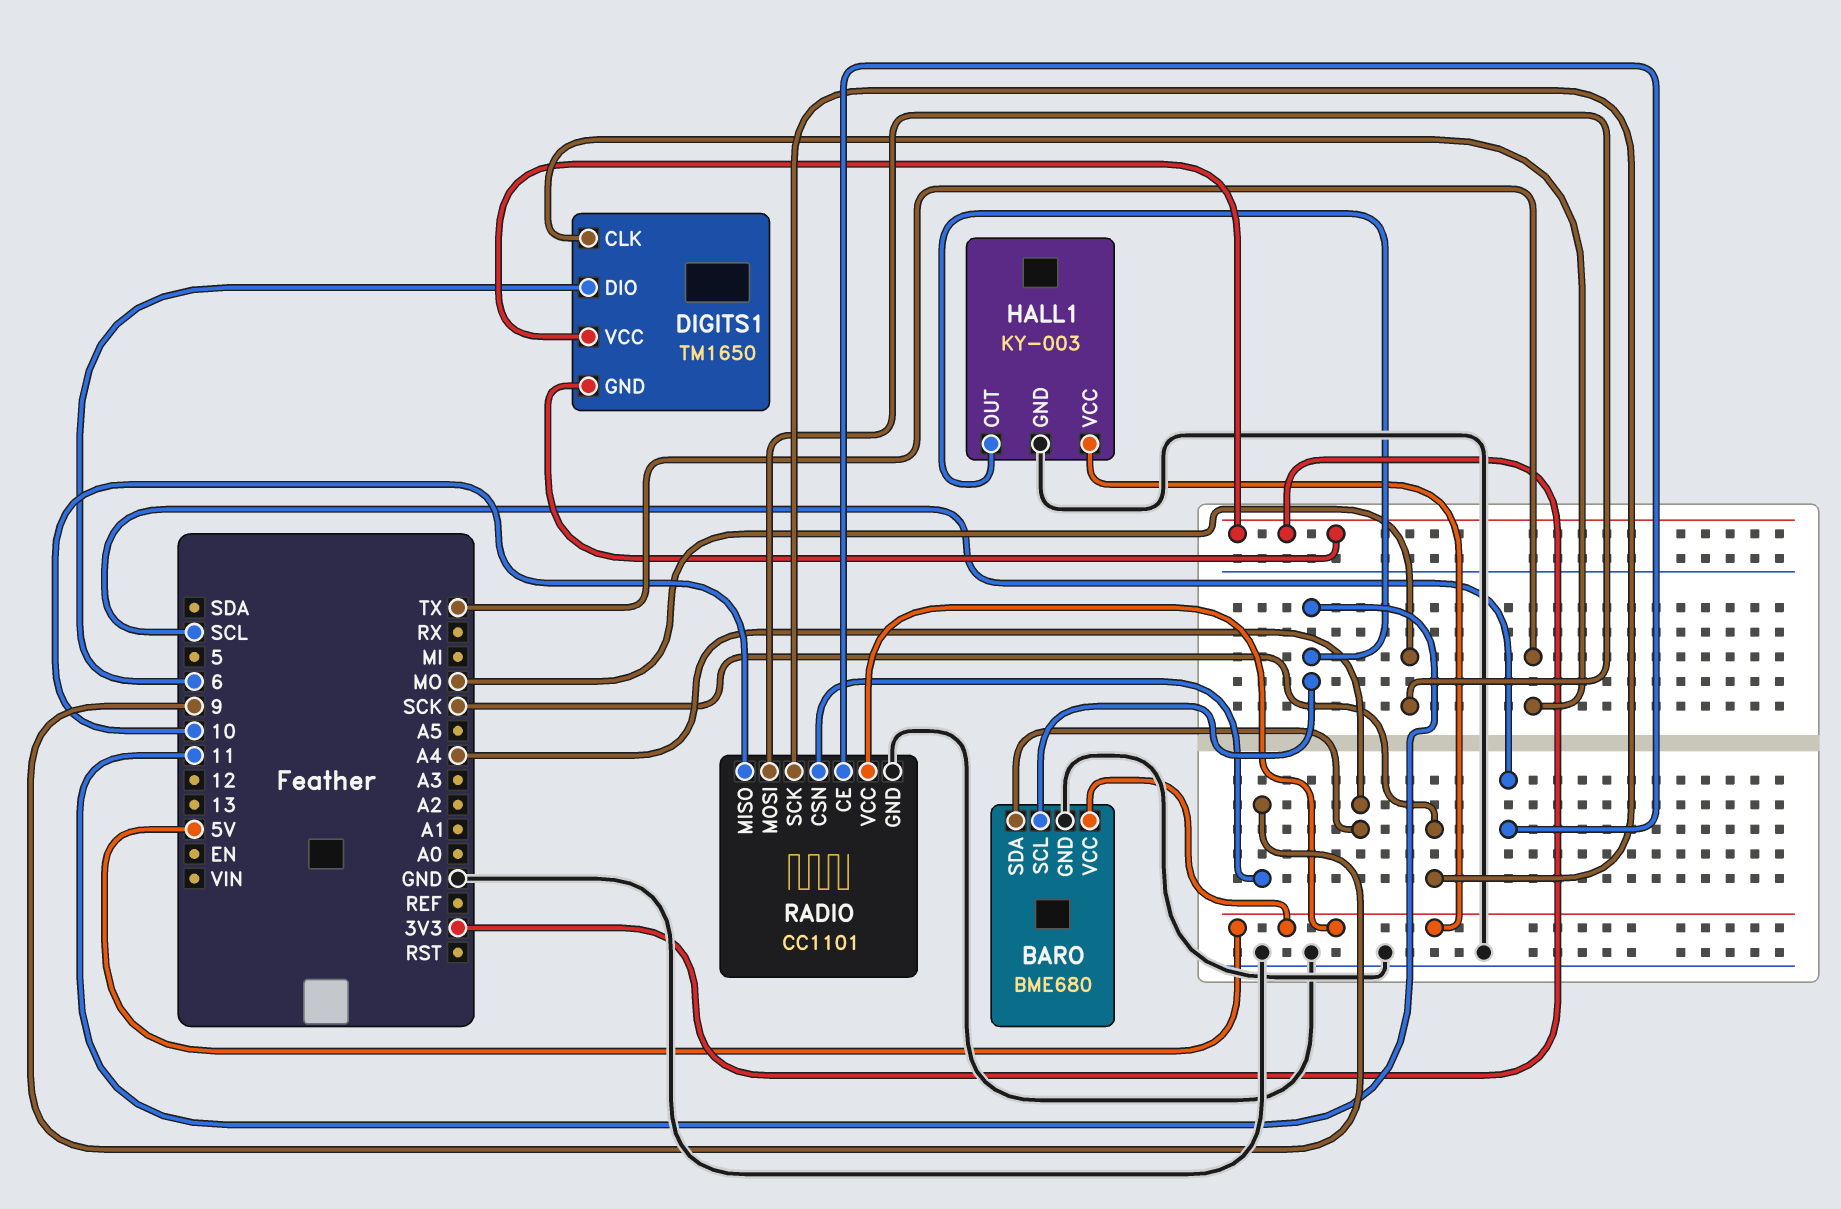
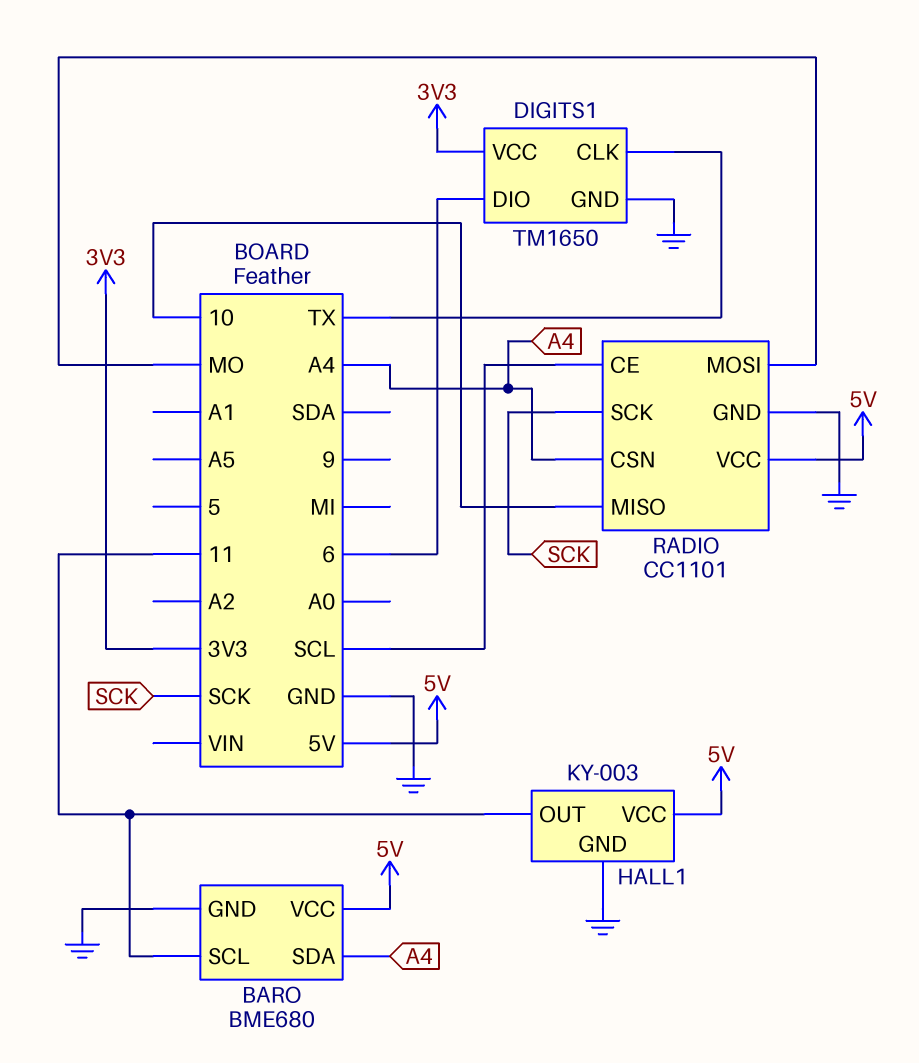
DIGITS1 pin GND: 3V3 -> GND
RADIO pin CSN: 9 -> A4

